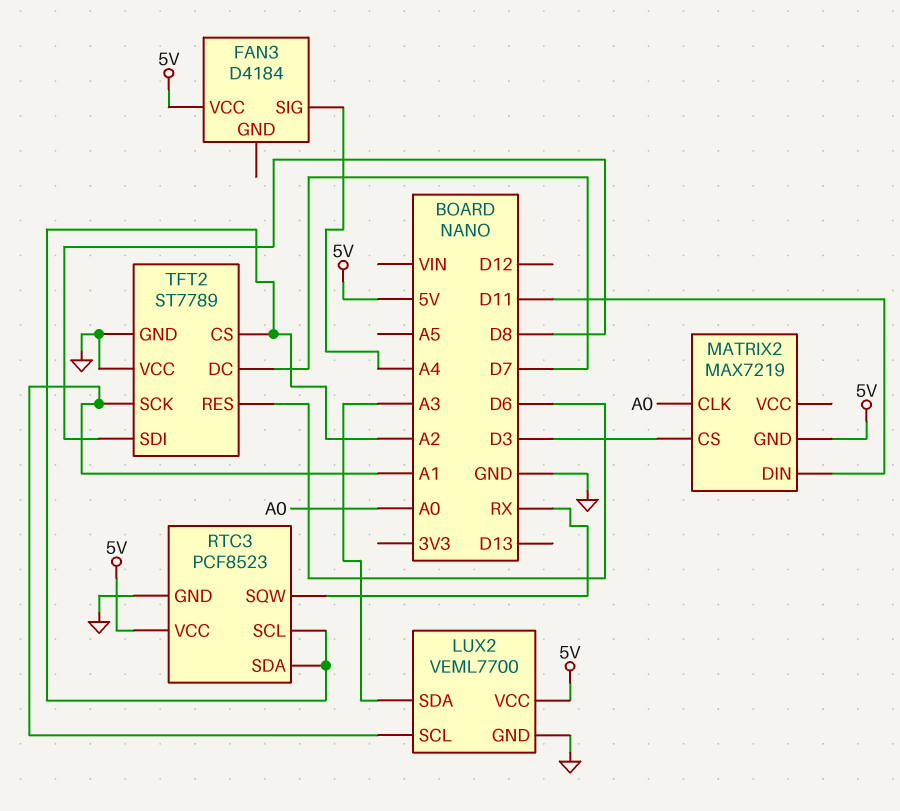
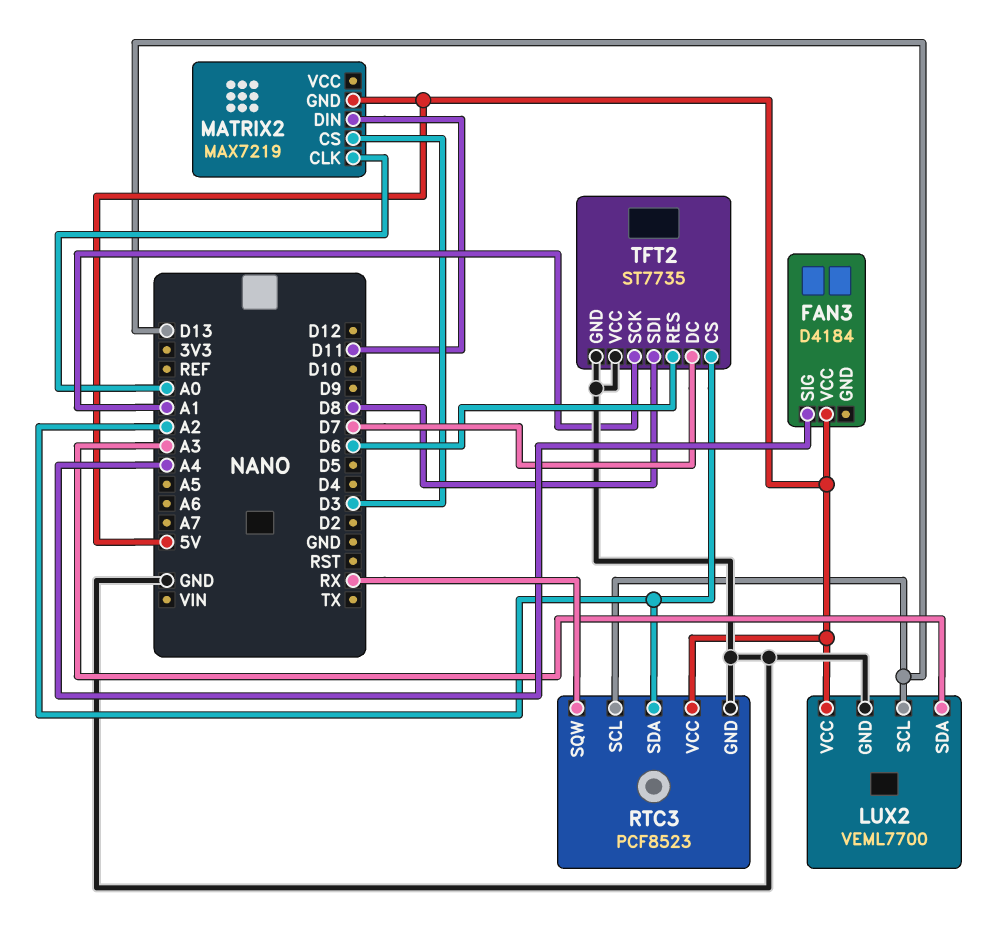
LUX2 pin SCL: A1 -> D13
RTC3 pin SCL: A2 -> D13
TFT2: ST7789 -> ST7735

